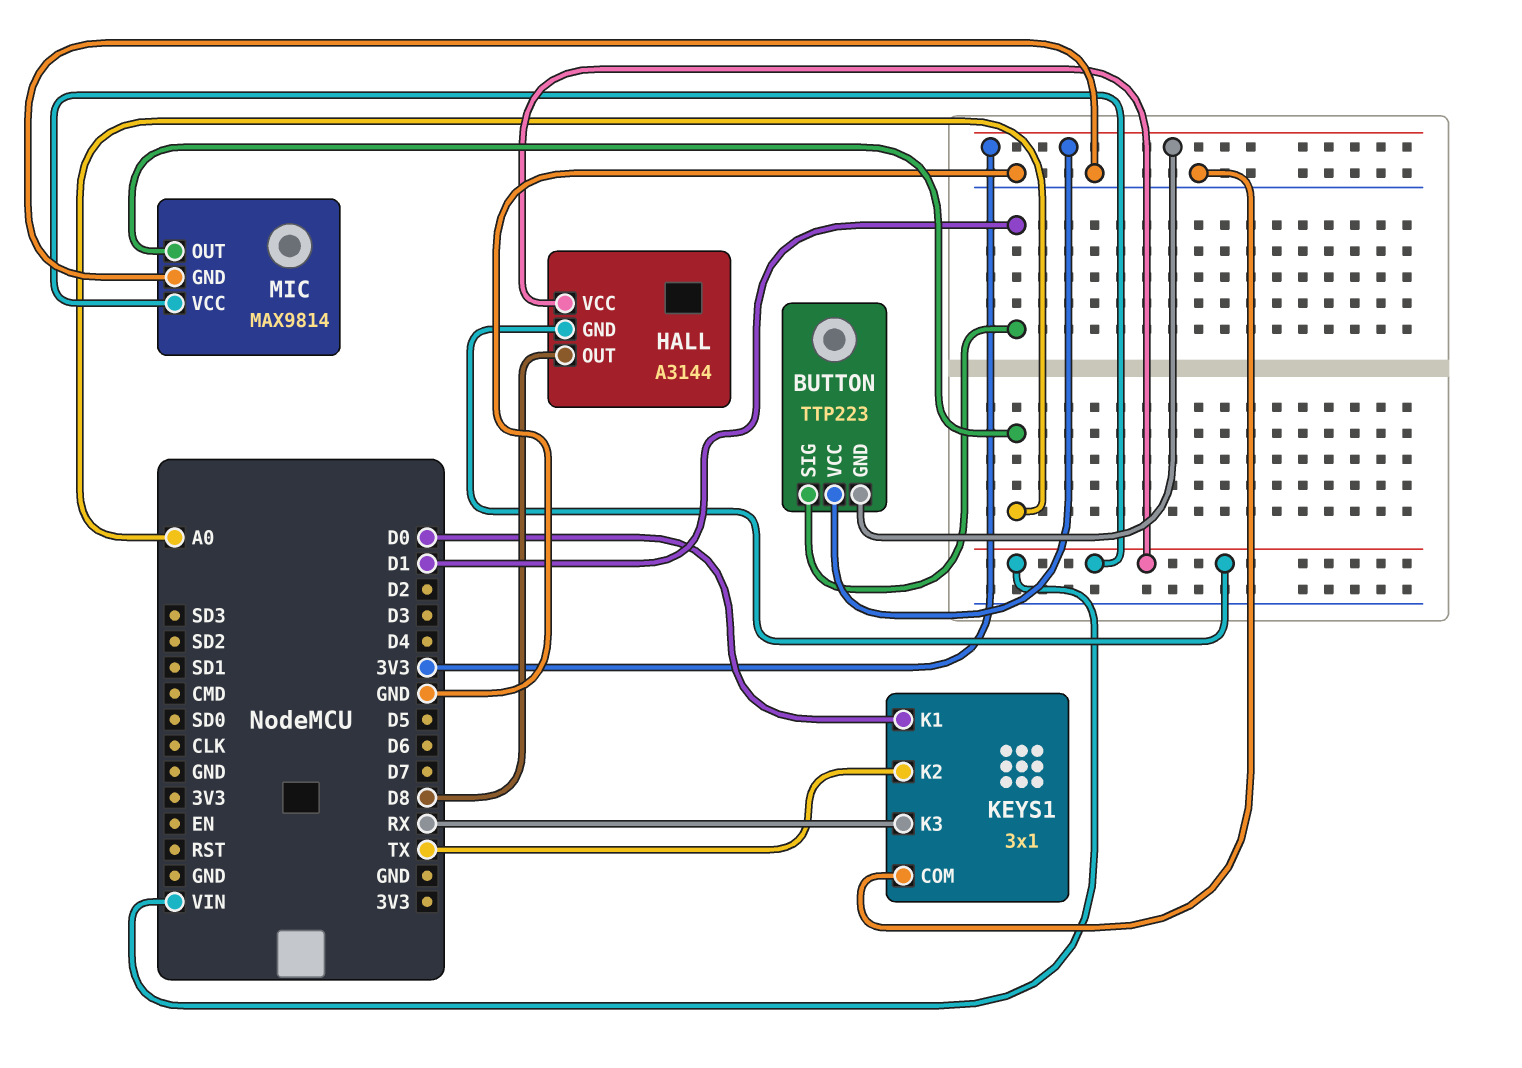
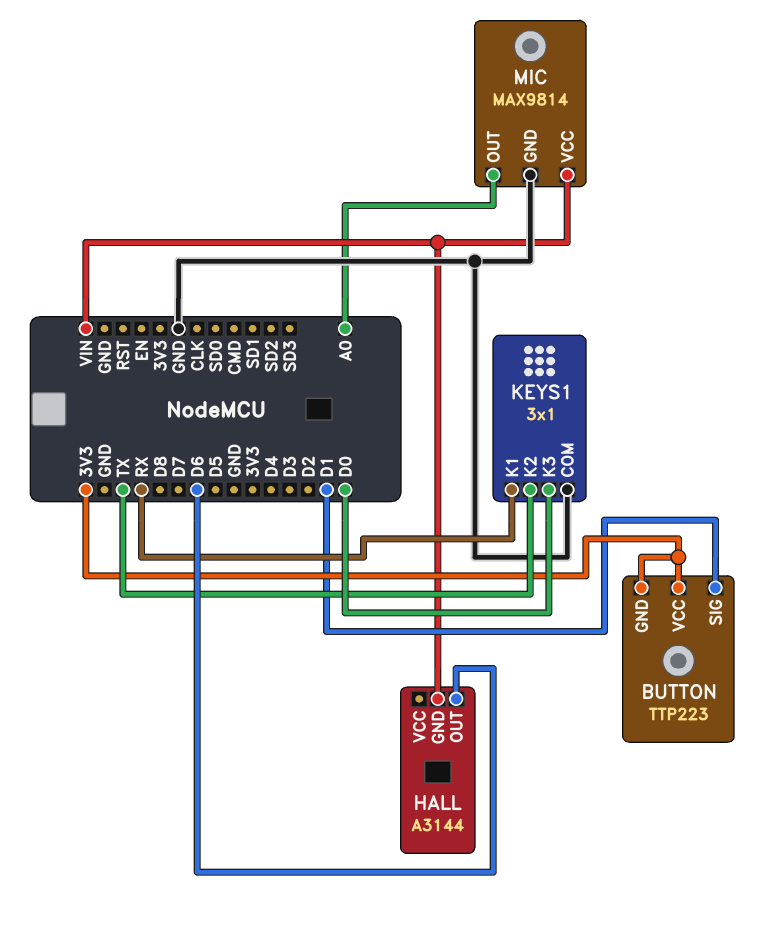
HALL pin OUT: D8 -> D6
HALL pin VCC: VIN -> none
KEYS1 pin K1: D0 -> RX
KEYS1 pin K3: RX -> D0

